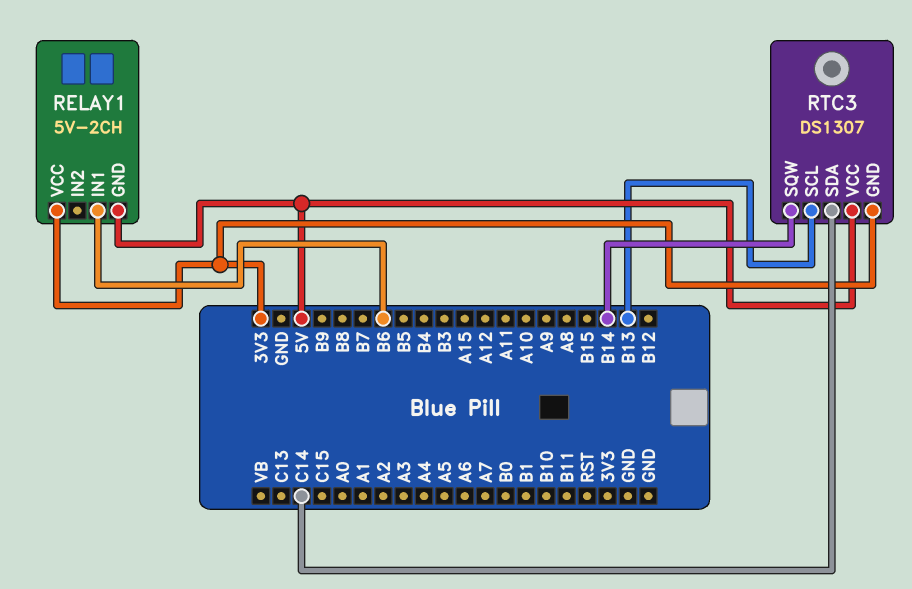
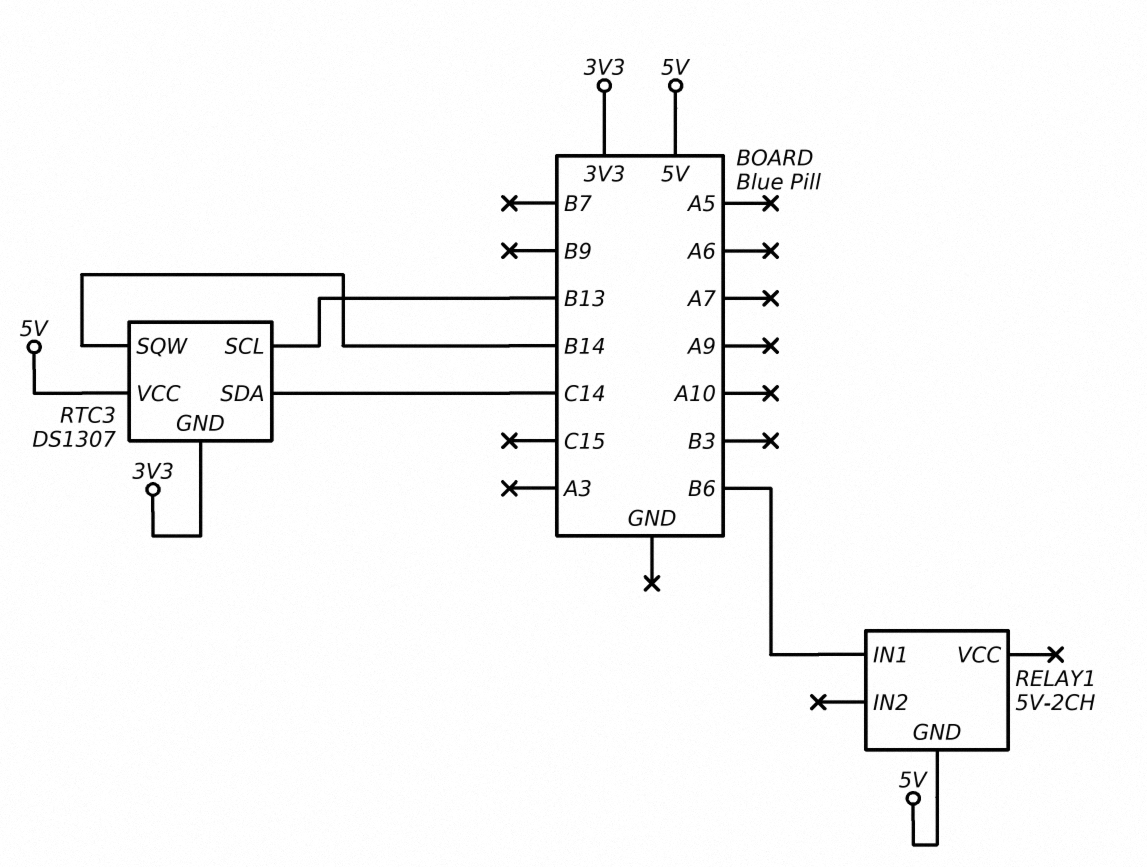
RELAY1 pin VCC: 3V3 -> none

